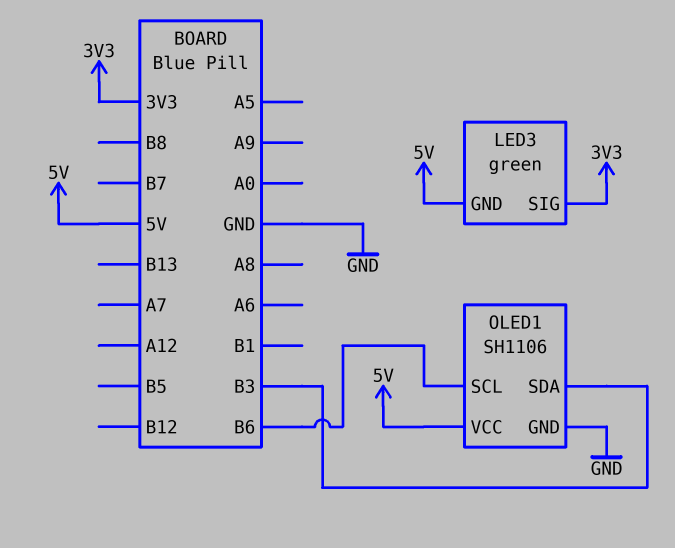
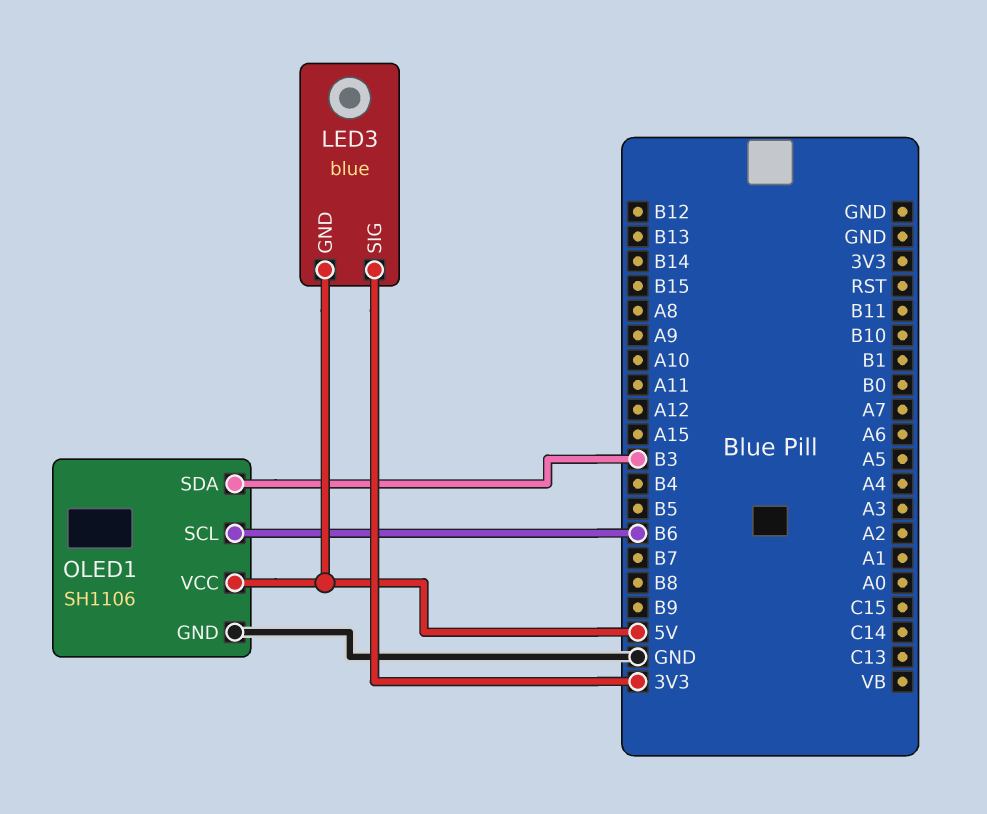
LED3: green -> blue

